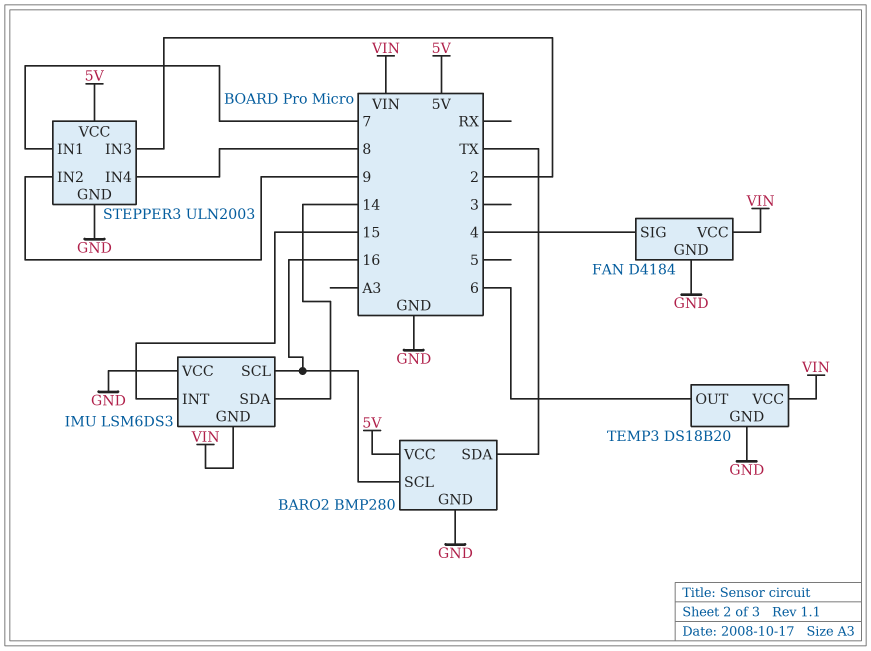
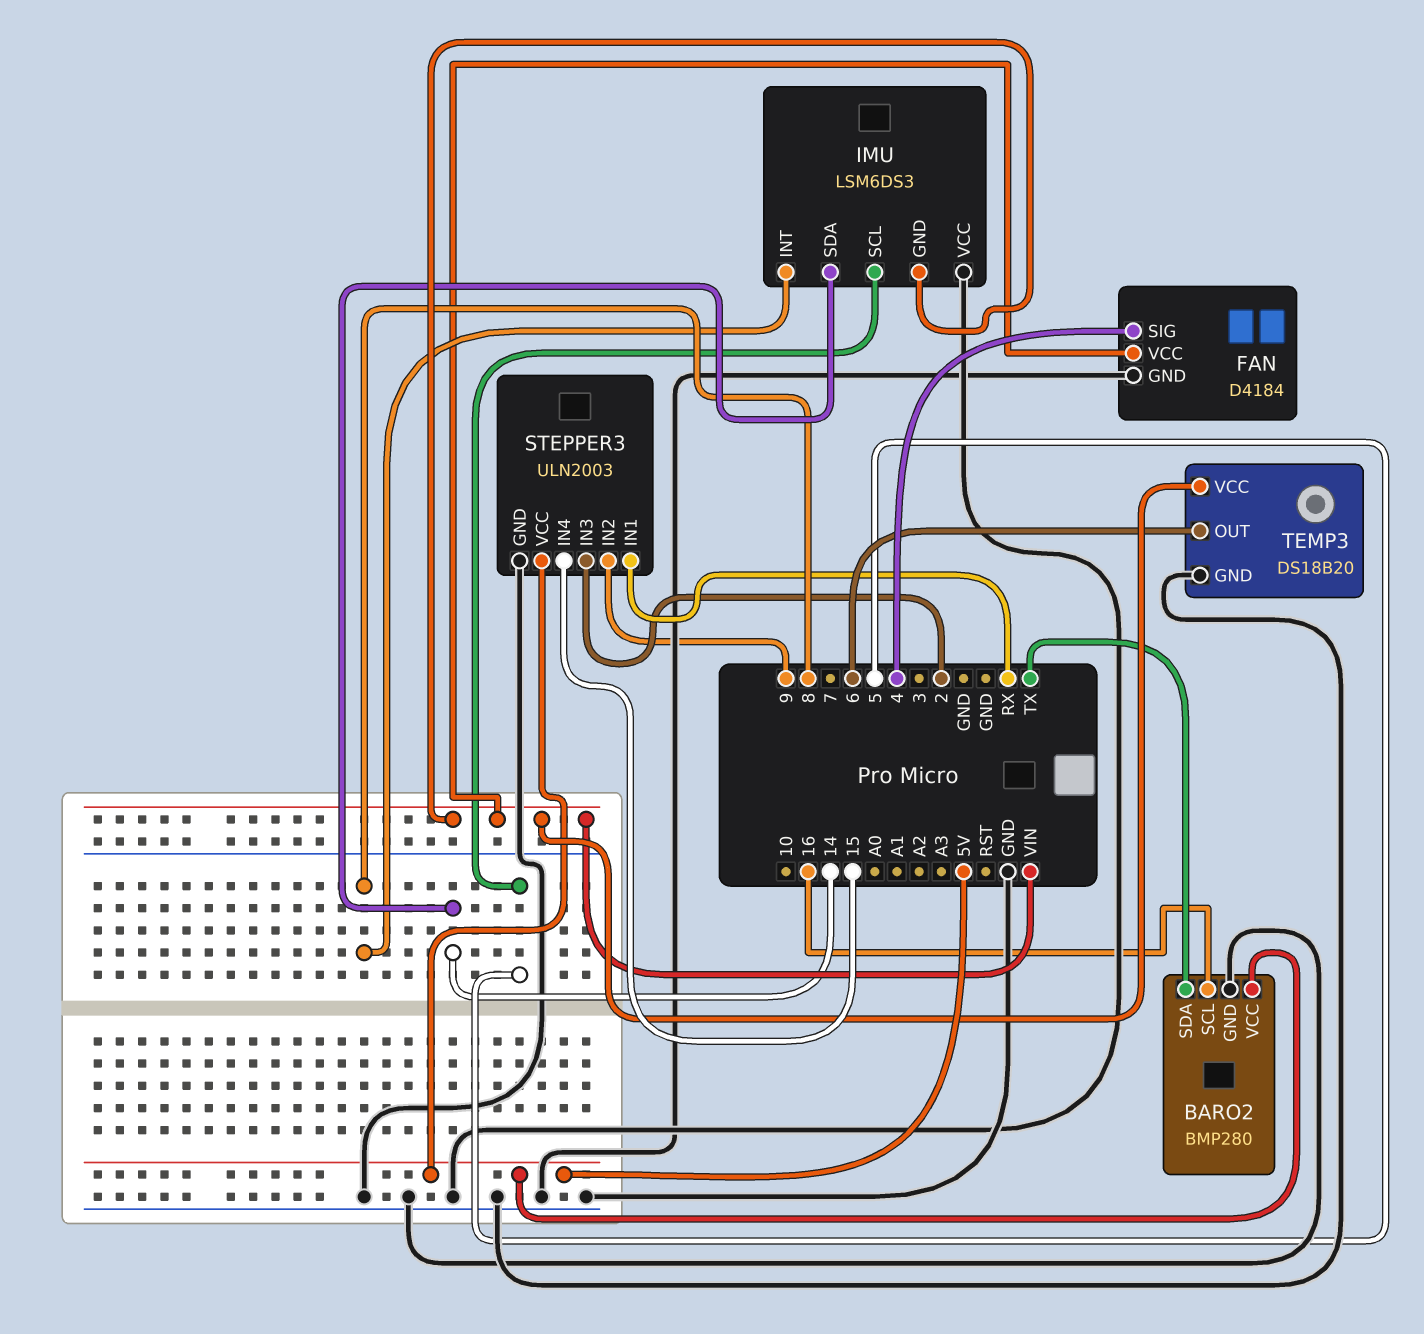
IMU pin INT: 15 -> 8
IMU pin SCL: 16 -> 5
STEPPER3 pin IN1: 7 -> RX
STEPPER3 pin IN4: 8 -> 15

